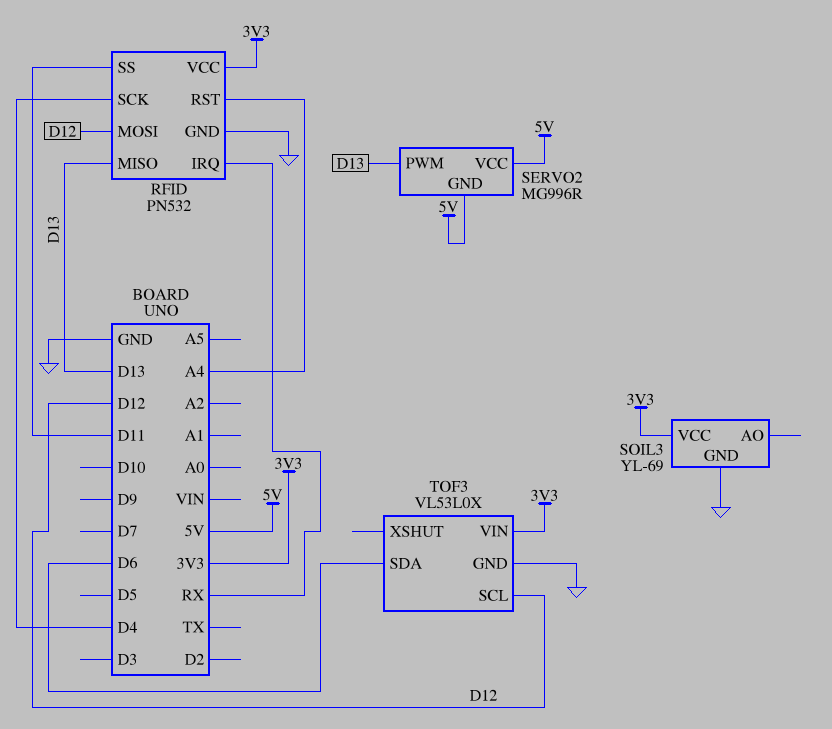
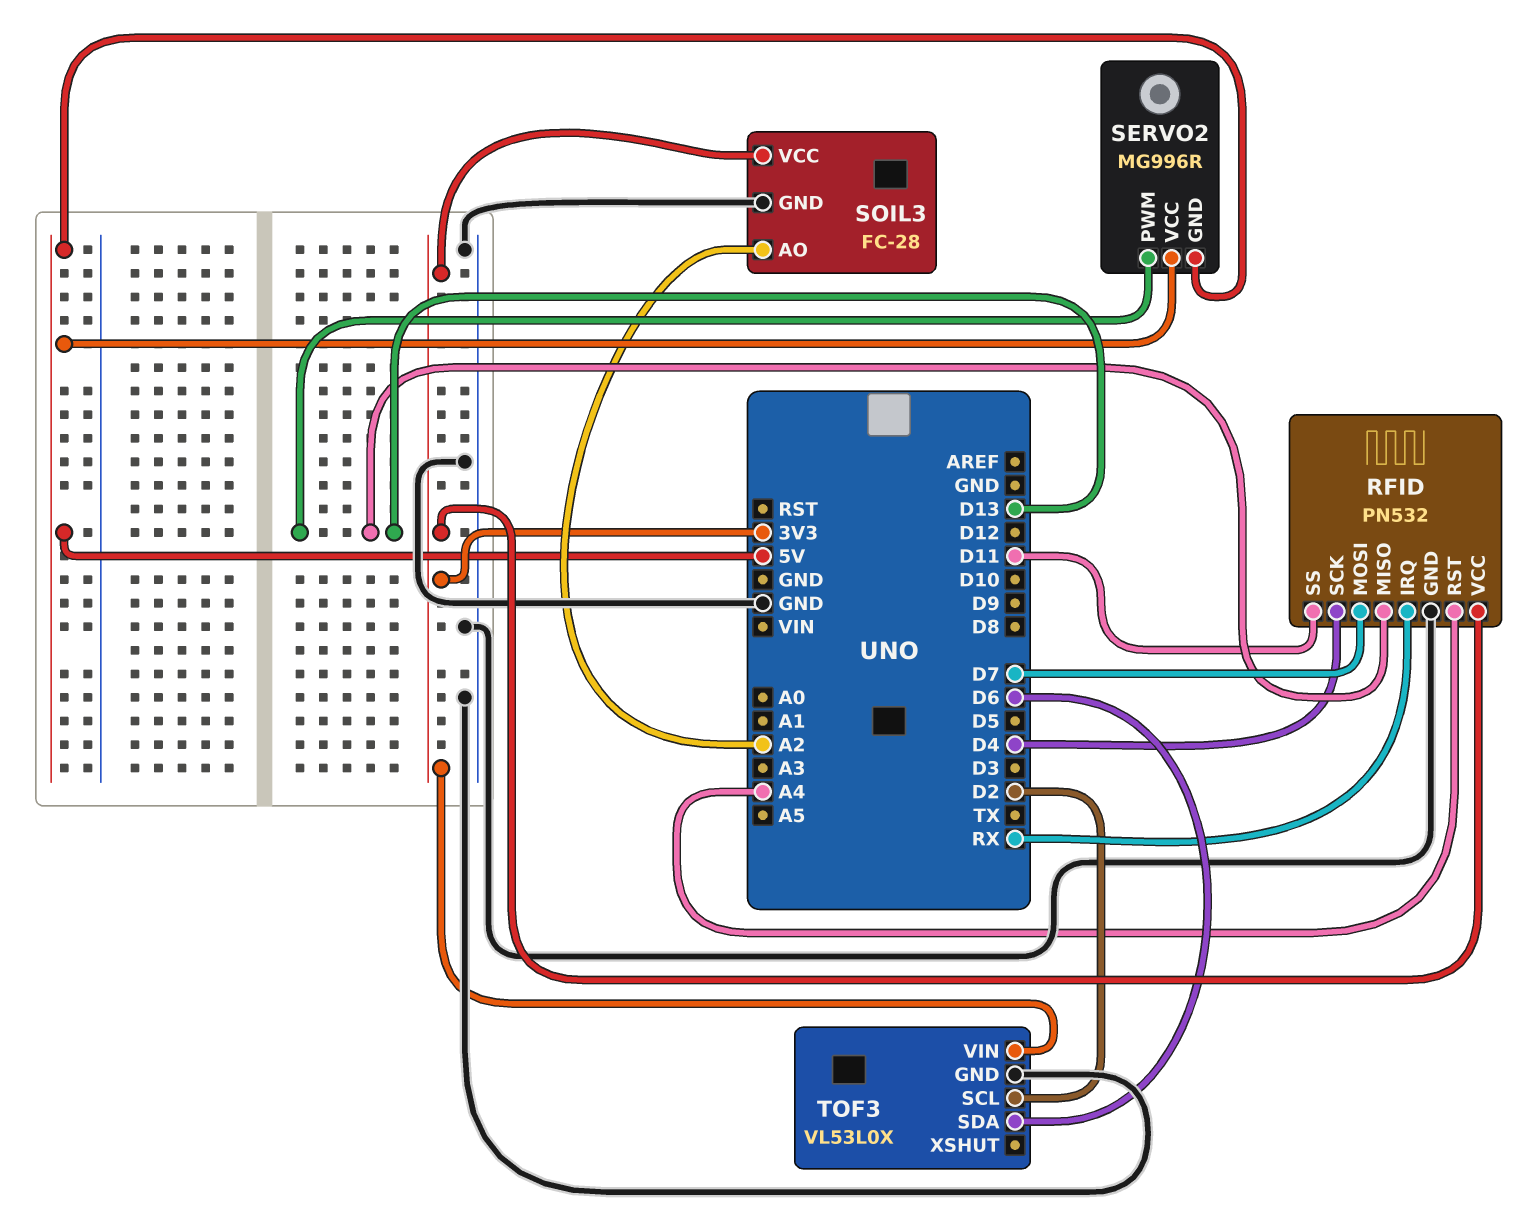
RFID pin MOSI: D12 -> D7
SOIL3: YL-69 -> FC-28
SOIL3 pin AO: none -> A2
TOF3 pin SCL: D12 -> D2

